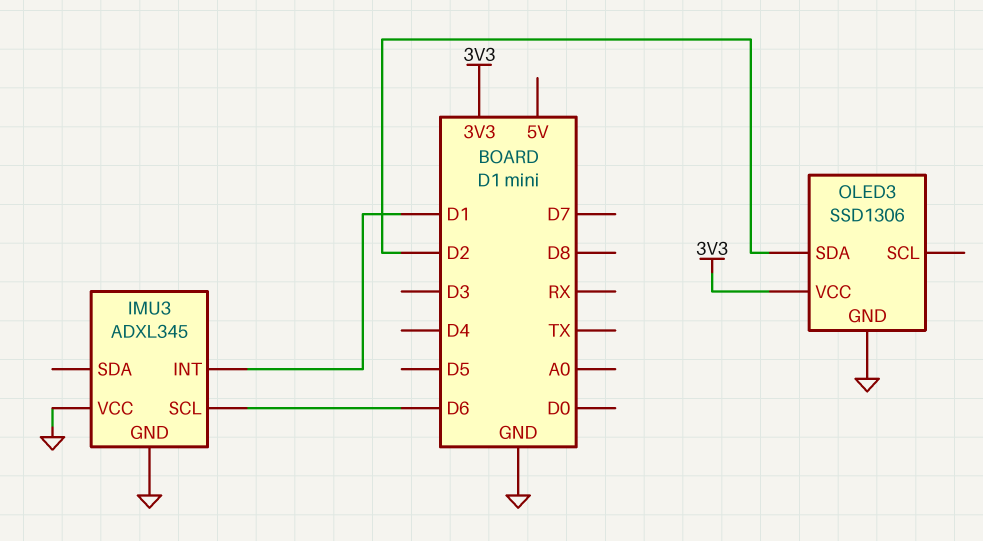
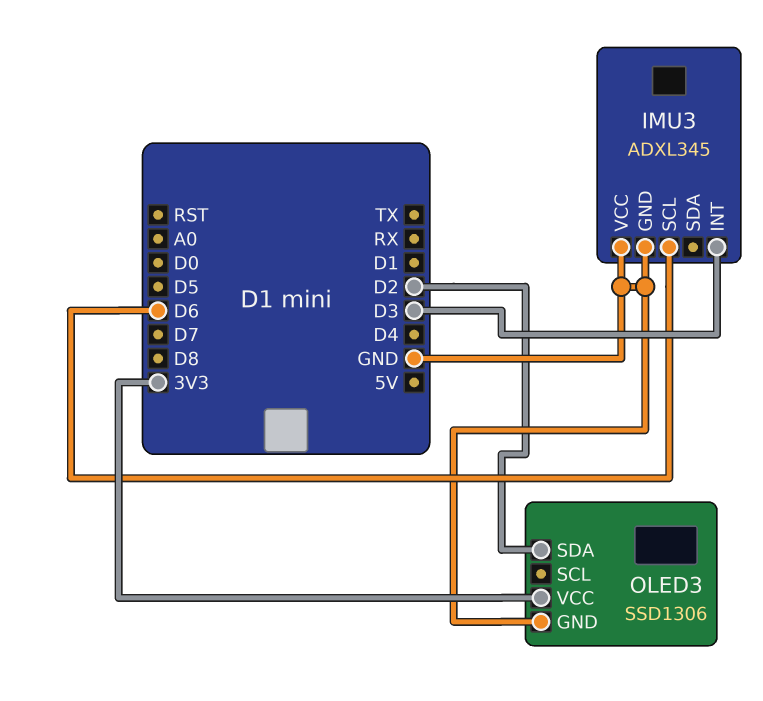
IMU3 pin INT: D1 -> D3

